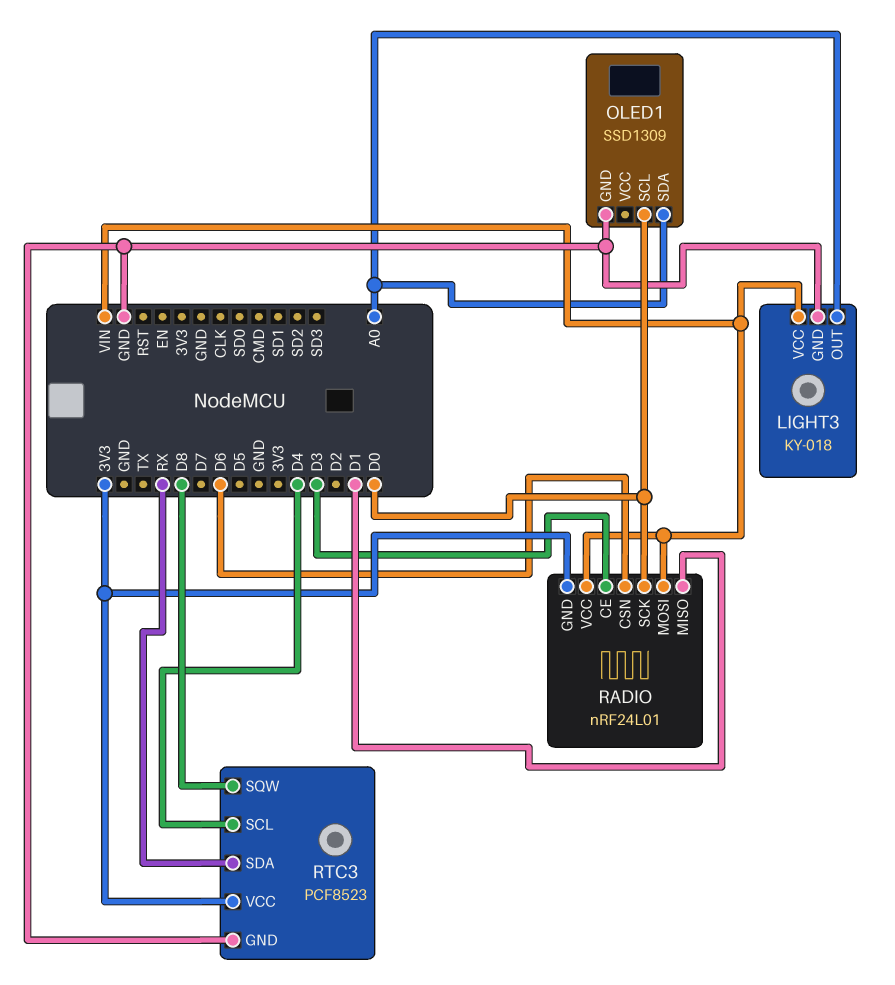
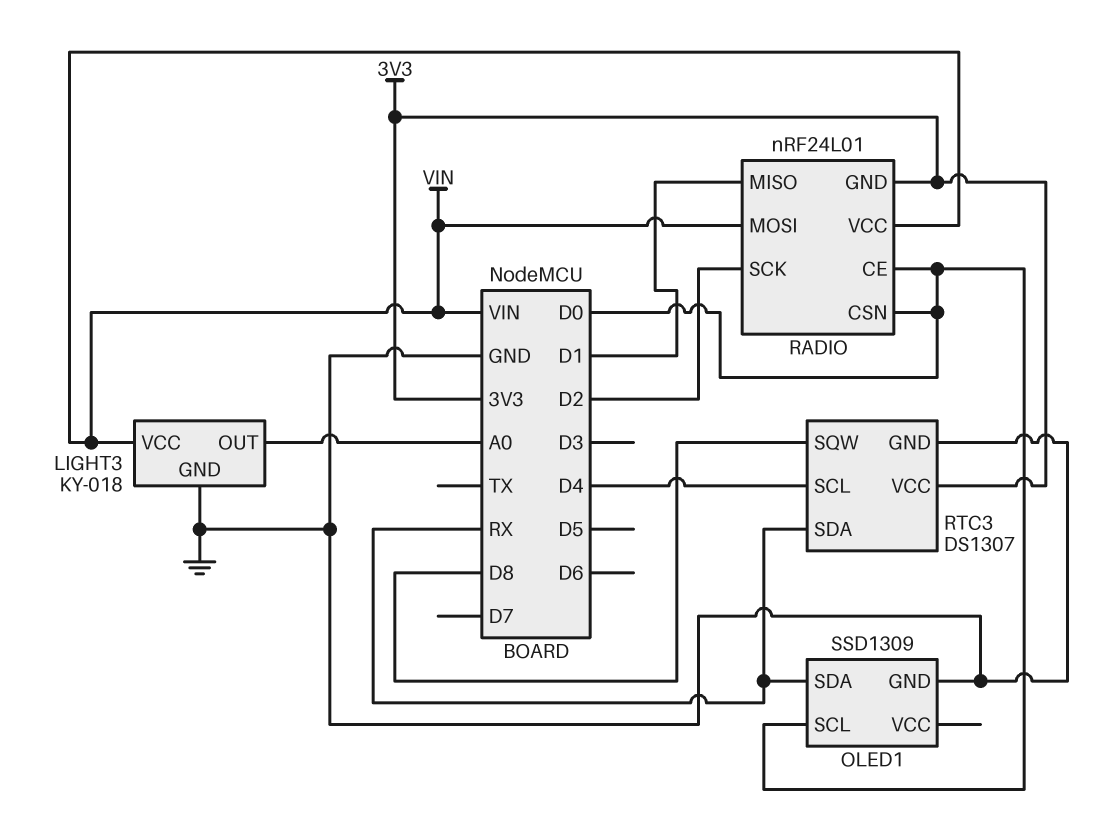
OLED1 pin SDA: A0 -> RX
RADIO pin CE: D3 -> D0
RADIO pin CSN: D6 -> D0
RADIO pin SCK: D0 -> D2
RTC3: PCF8523 -> DS1307

